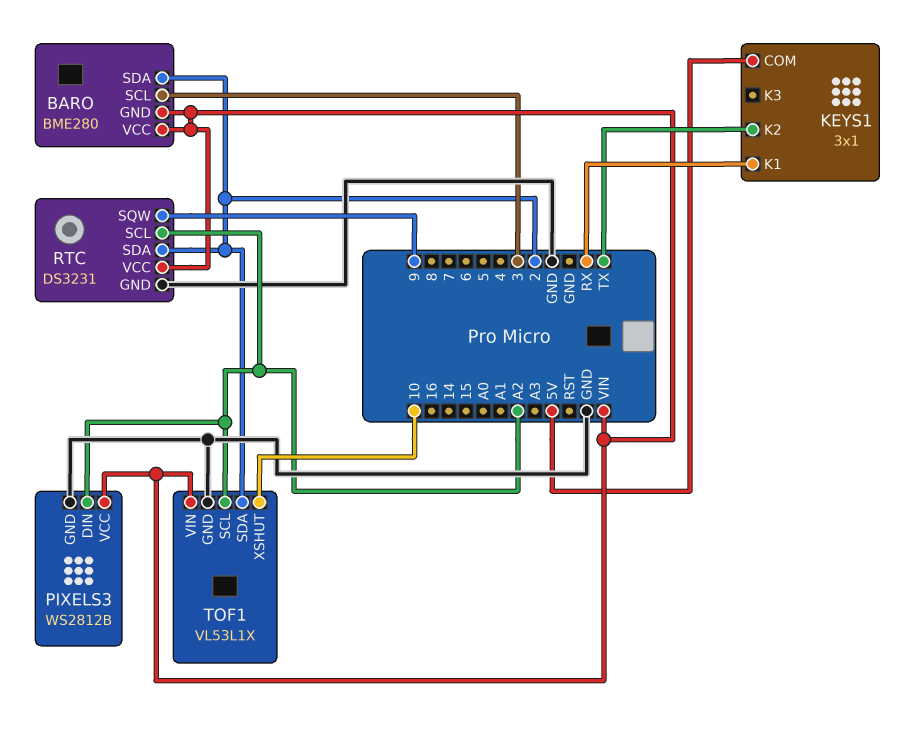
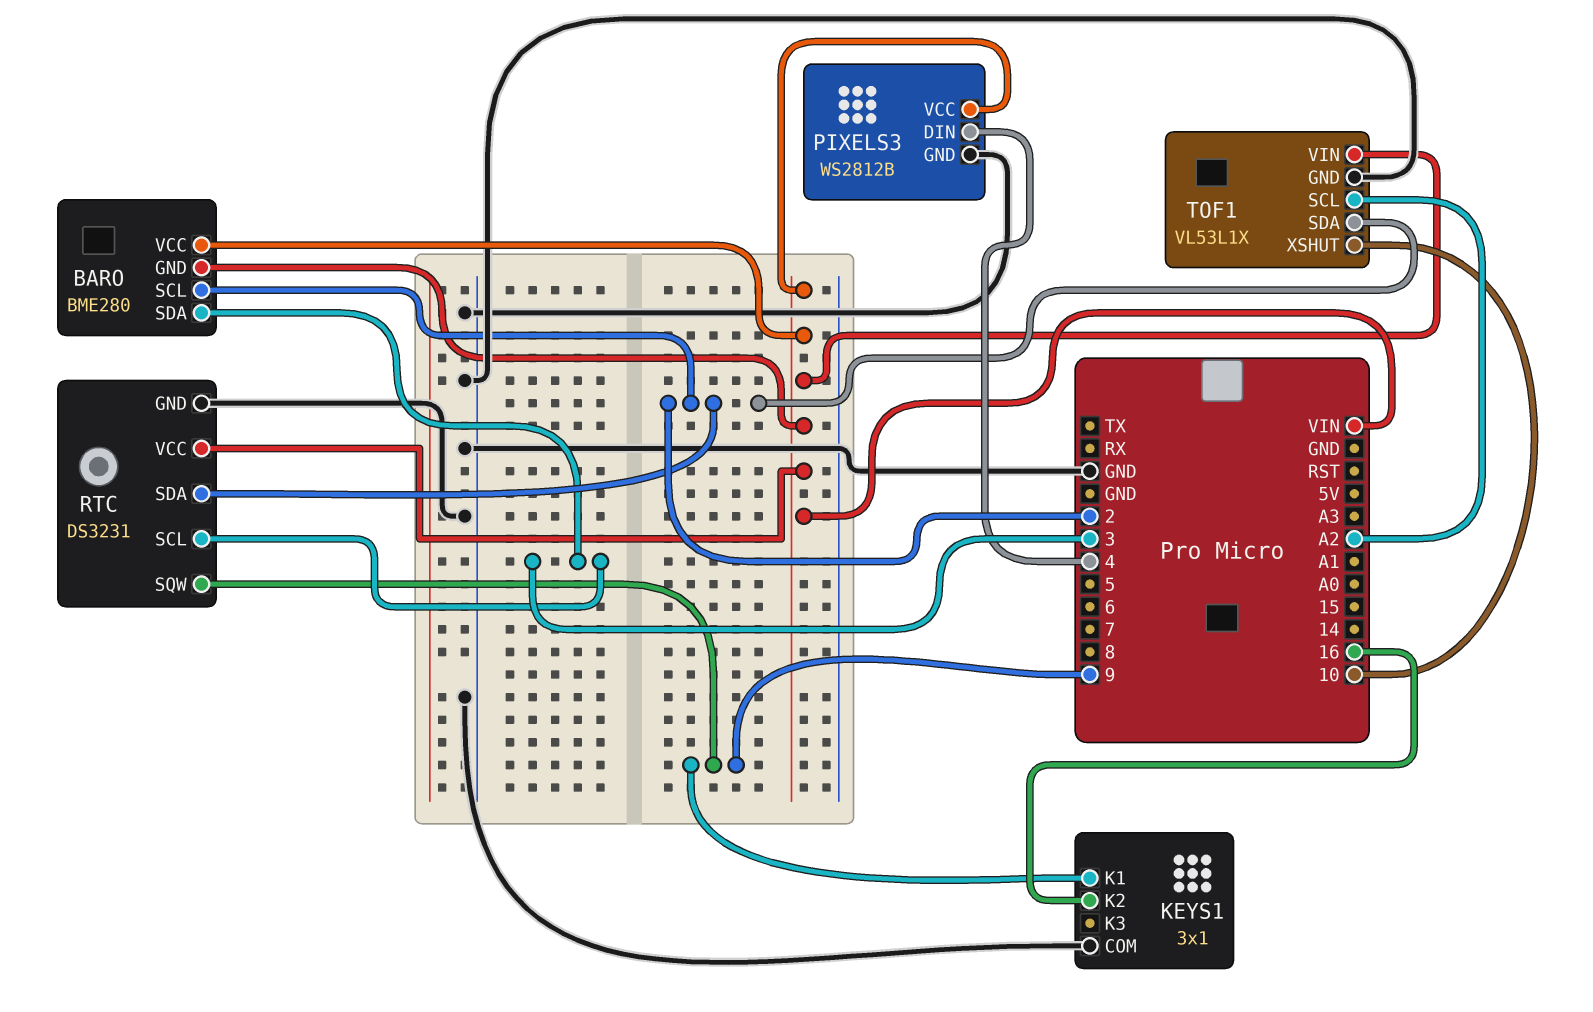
BARO pin SCL: 3 -> 2
BARO pin SDA: 2 -> 3
KEYS1 pin COM: 5V -> GND
KEYS1 pin K1: RX -> 9
KEYS1 pin K2: TX -> 16
PIXELS3 pin DIN: A2 -> 4
RTC pin SCL: A2 -> 3

